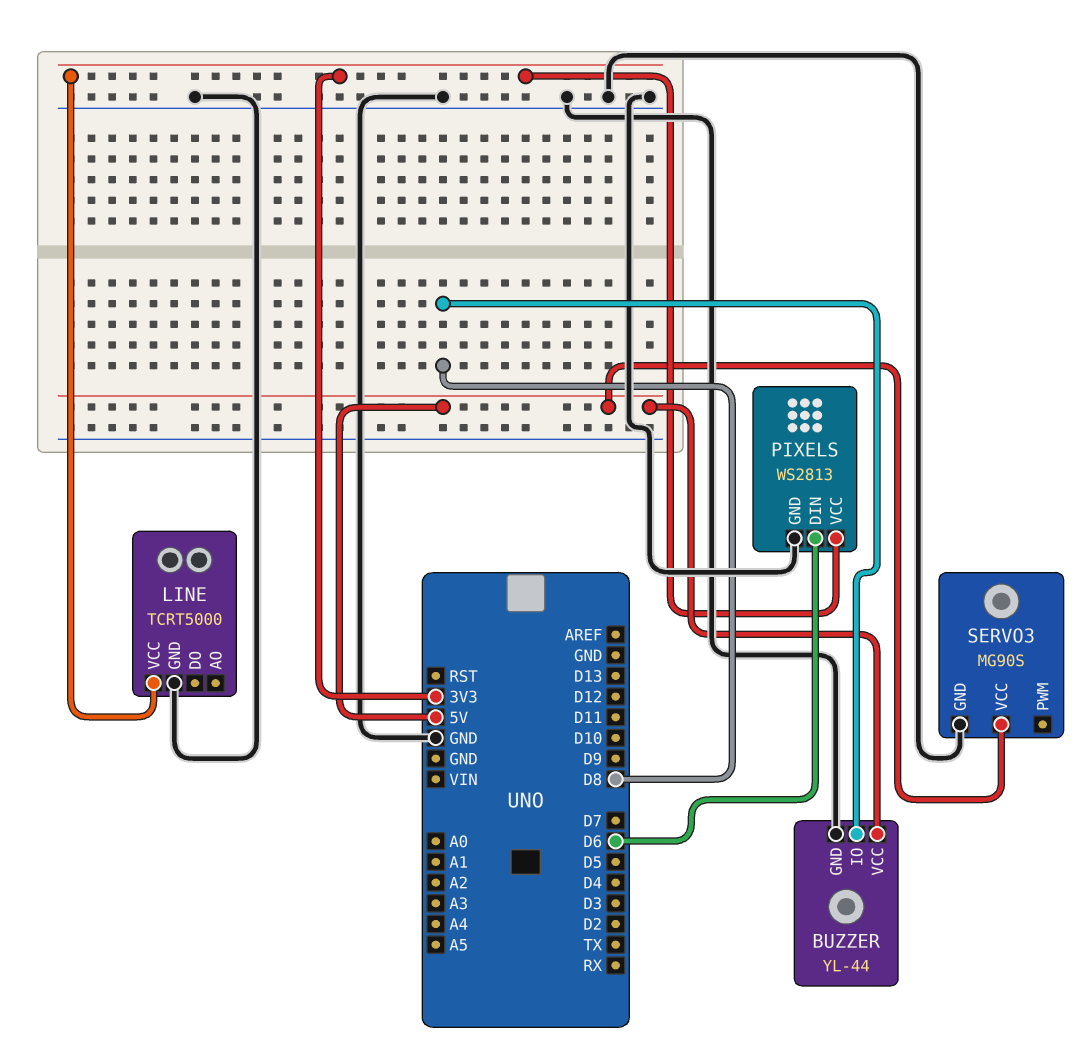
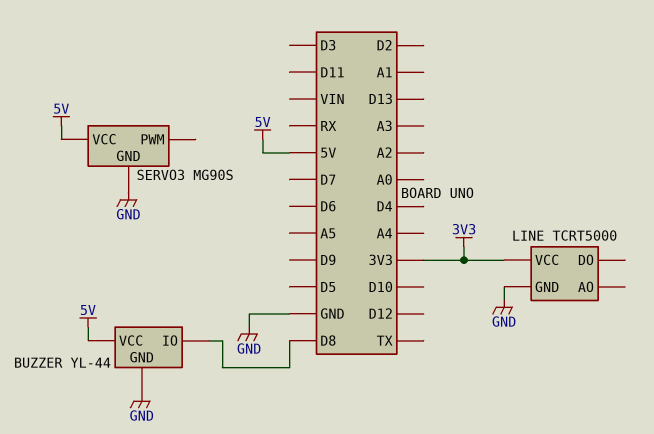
PIXELS: WS2813 -> none
PIXELS pin DIN: D6 -> none
PIXELS pin GND: GND -> none
PIXELS pin VCC: 3V3 -> none

